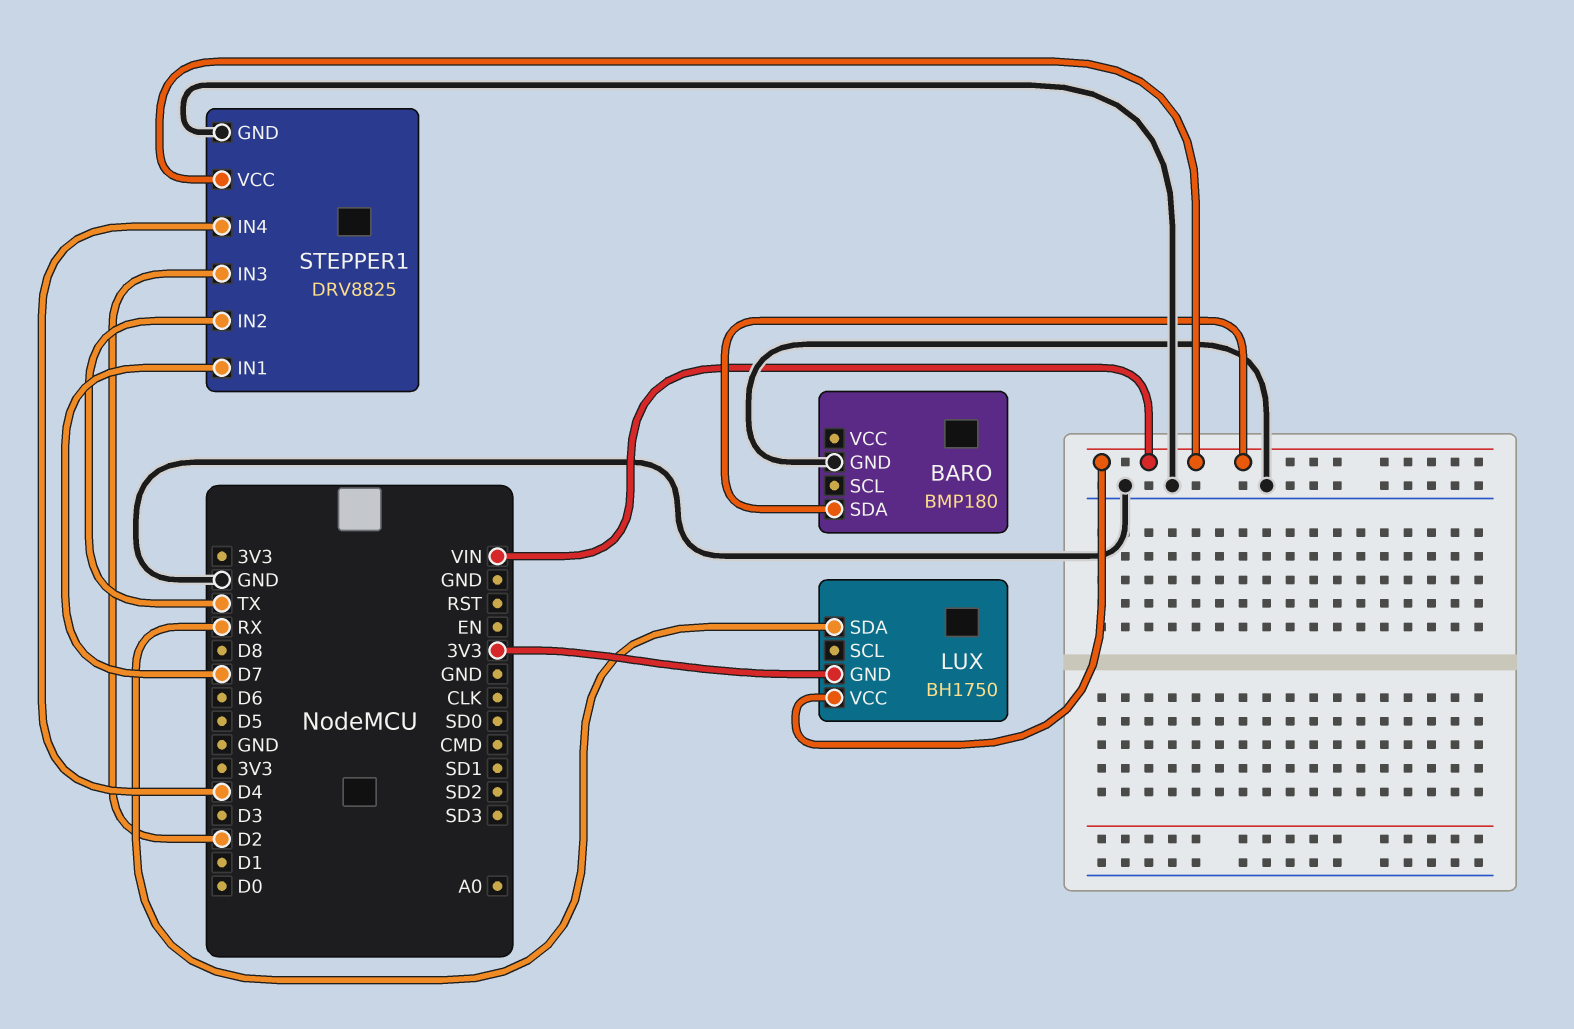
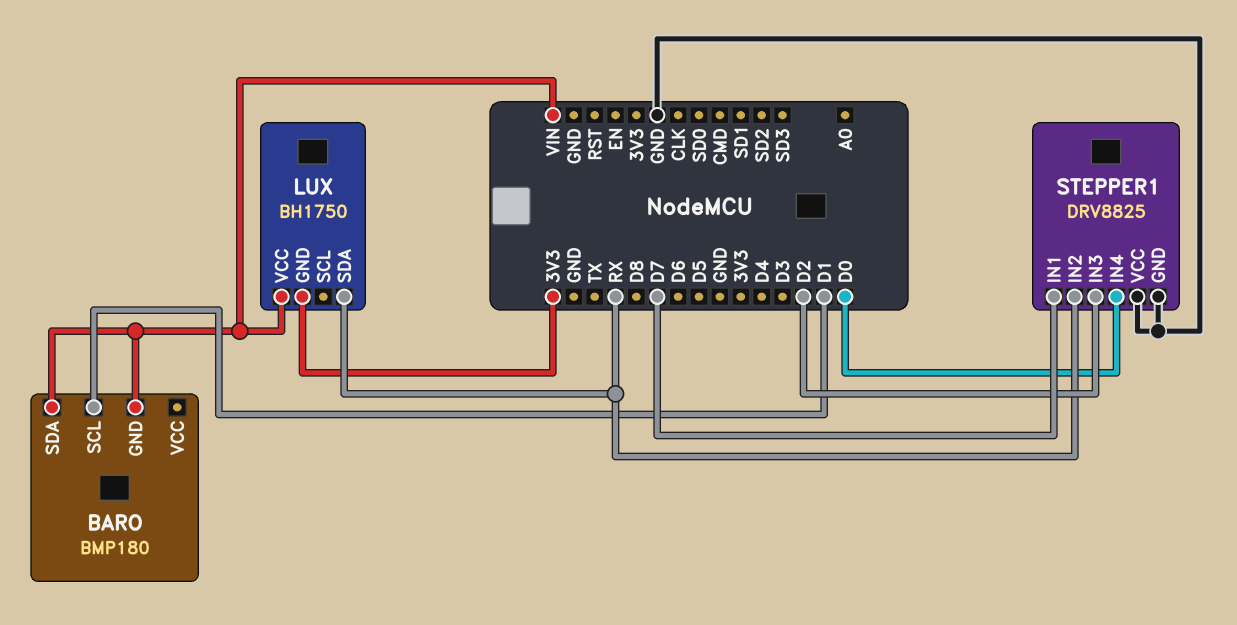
BARO pin GND: GND -> VIN
BARO pin SCL: none -> D1
STEPPER1 pin IN2: TX -> RX
STEPPER1 pin IN4: D4 -> D0
STEPPER1 pin VCC: VIN -> GND

